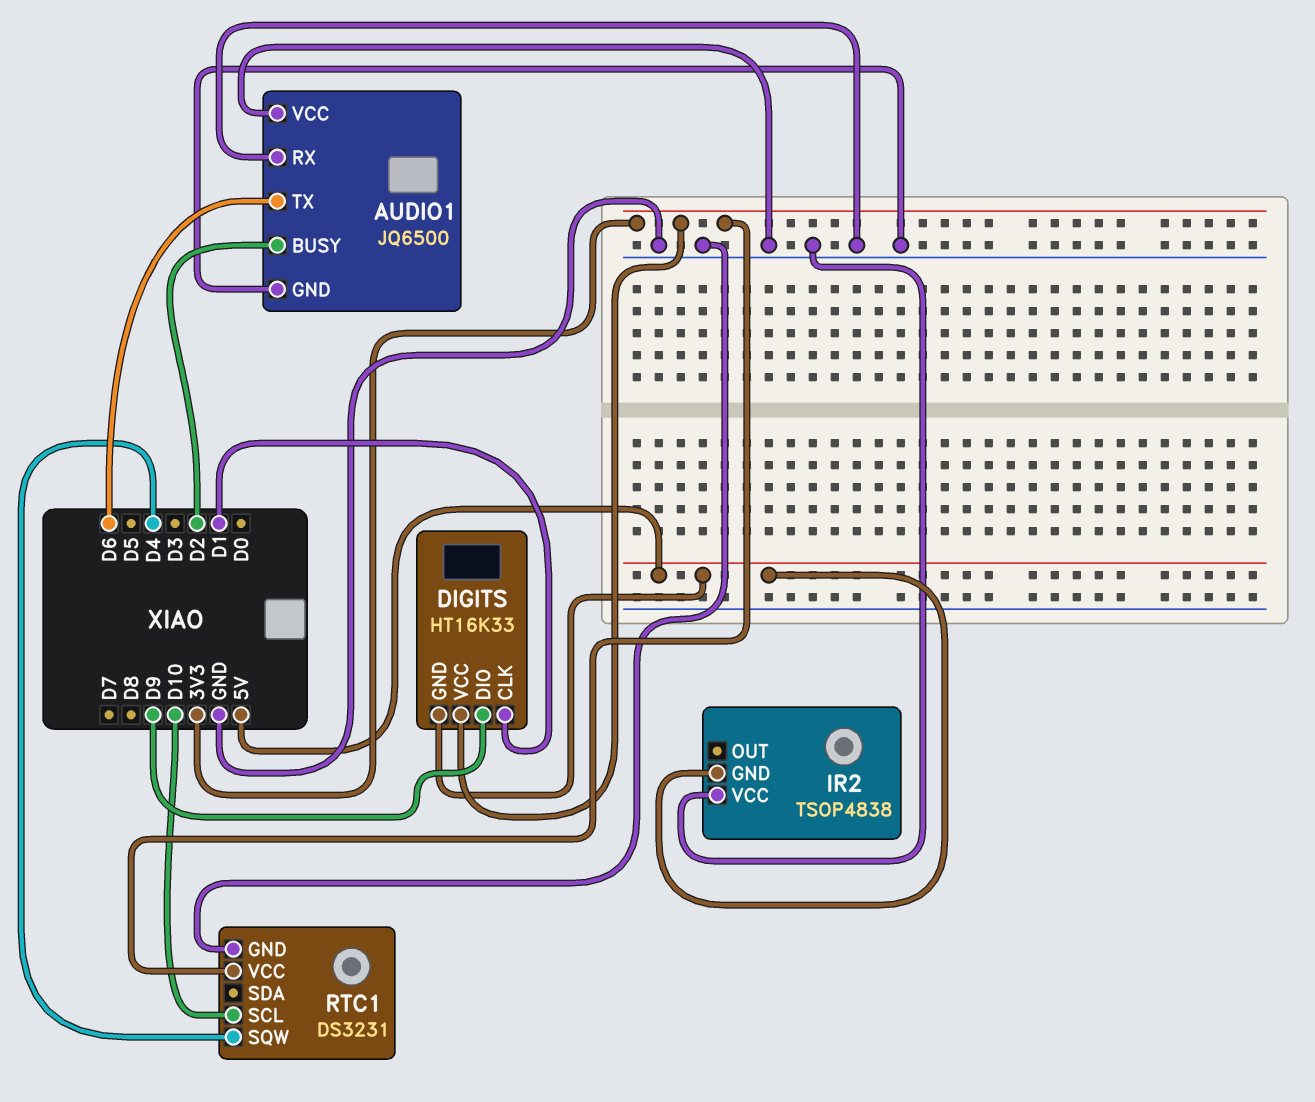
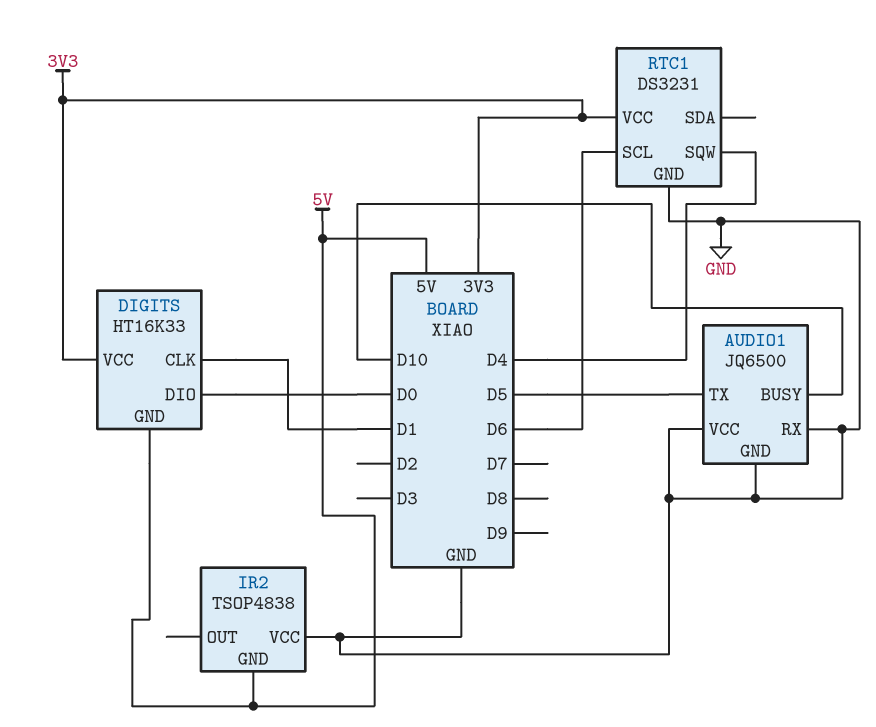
AUDIO1 pin BUSY: D2 -> D10
AUDIO1 pin TX: D6 -> D5
DIGITS pin DIO: D9 -> D0
RTC1 pin SCL: D10 -> D6

